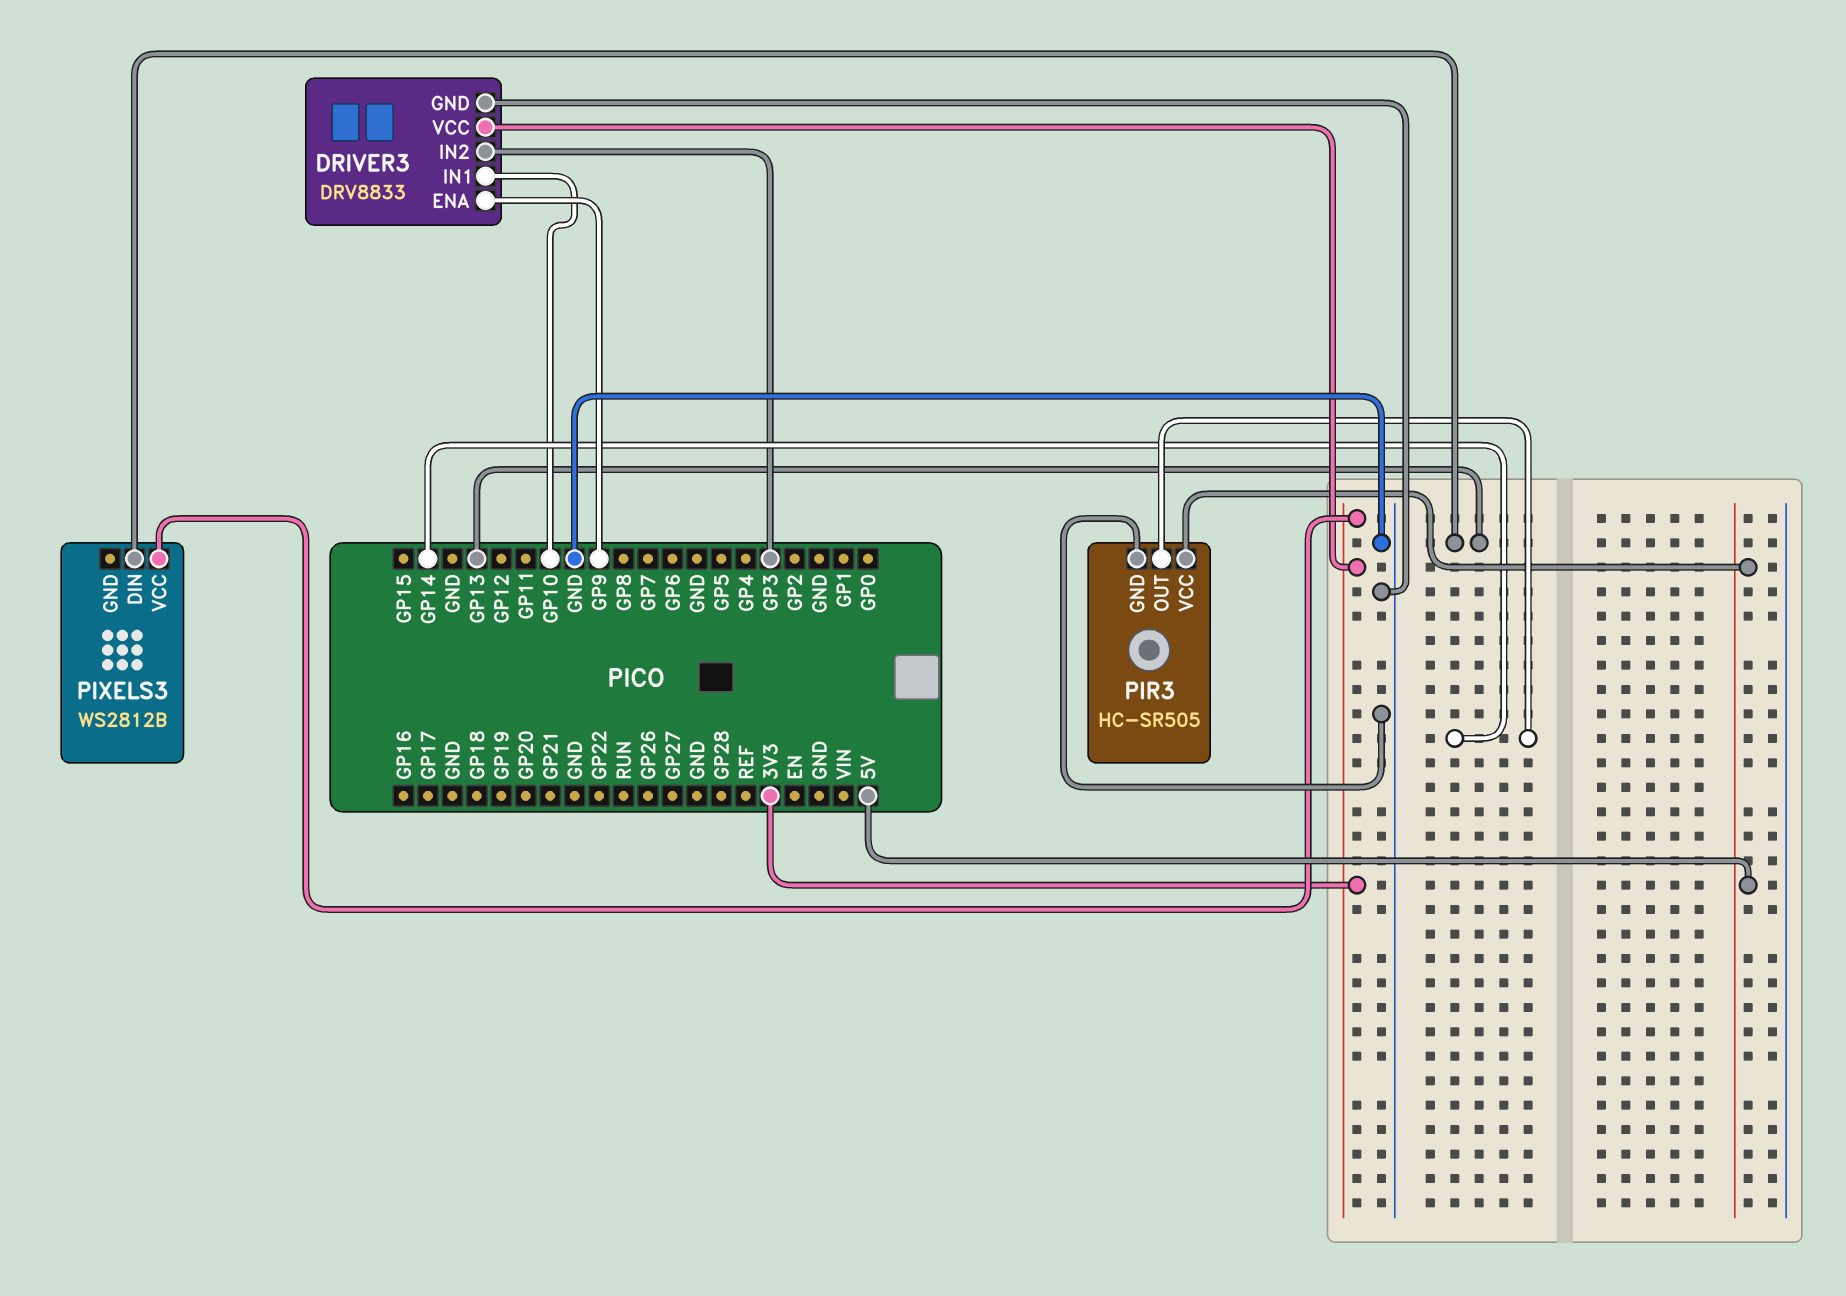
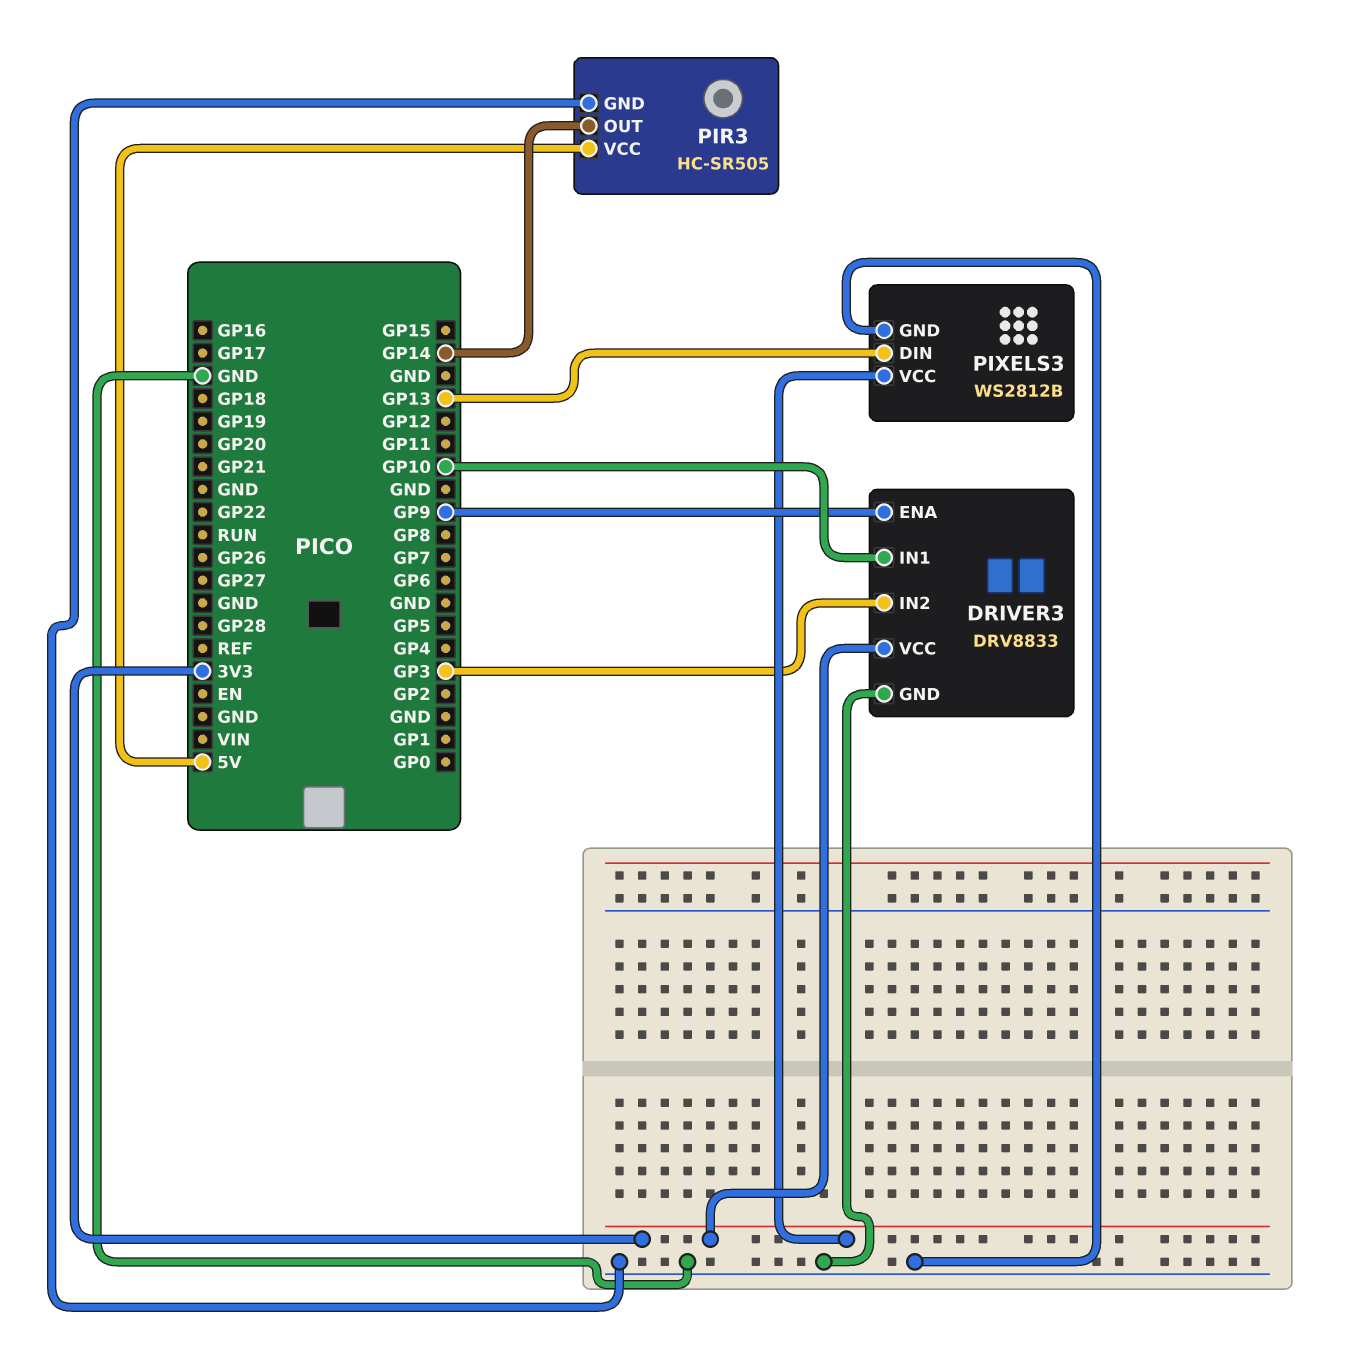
PIXELS3 pin GND: none -> GND

